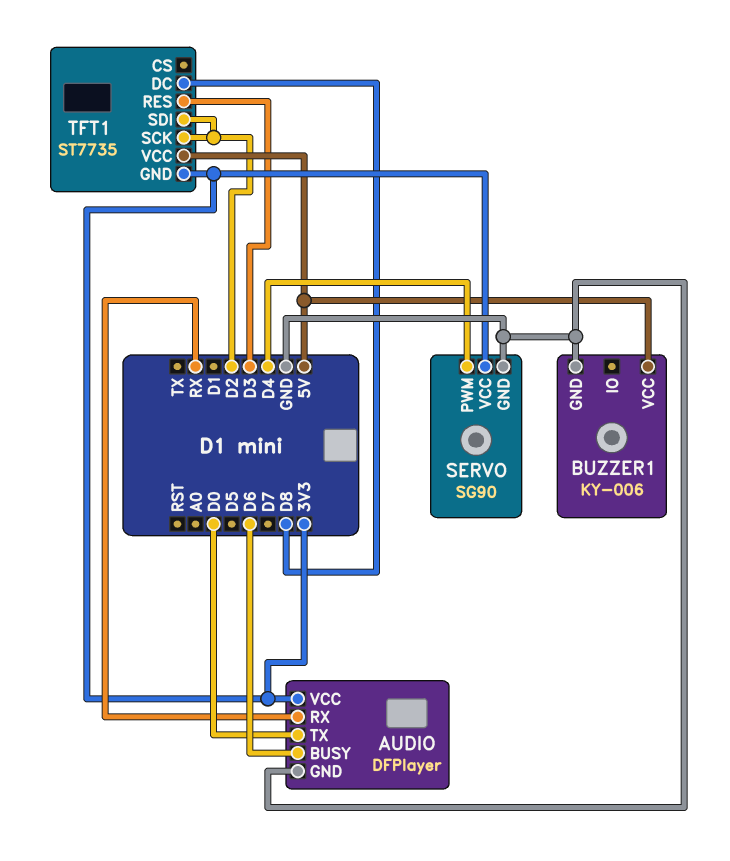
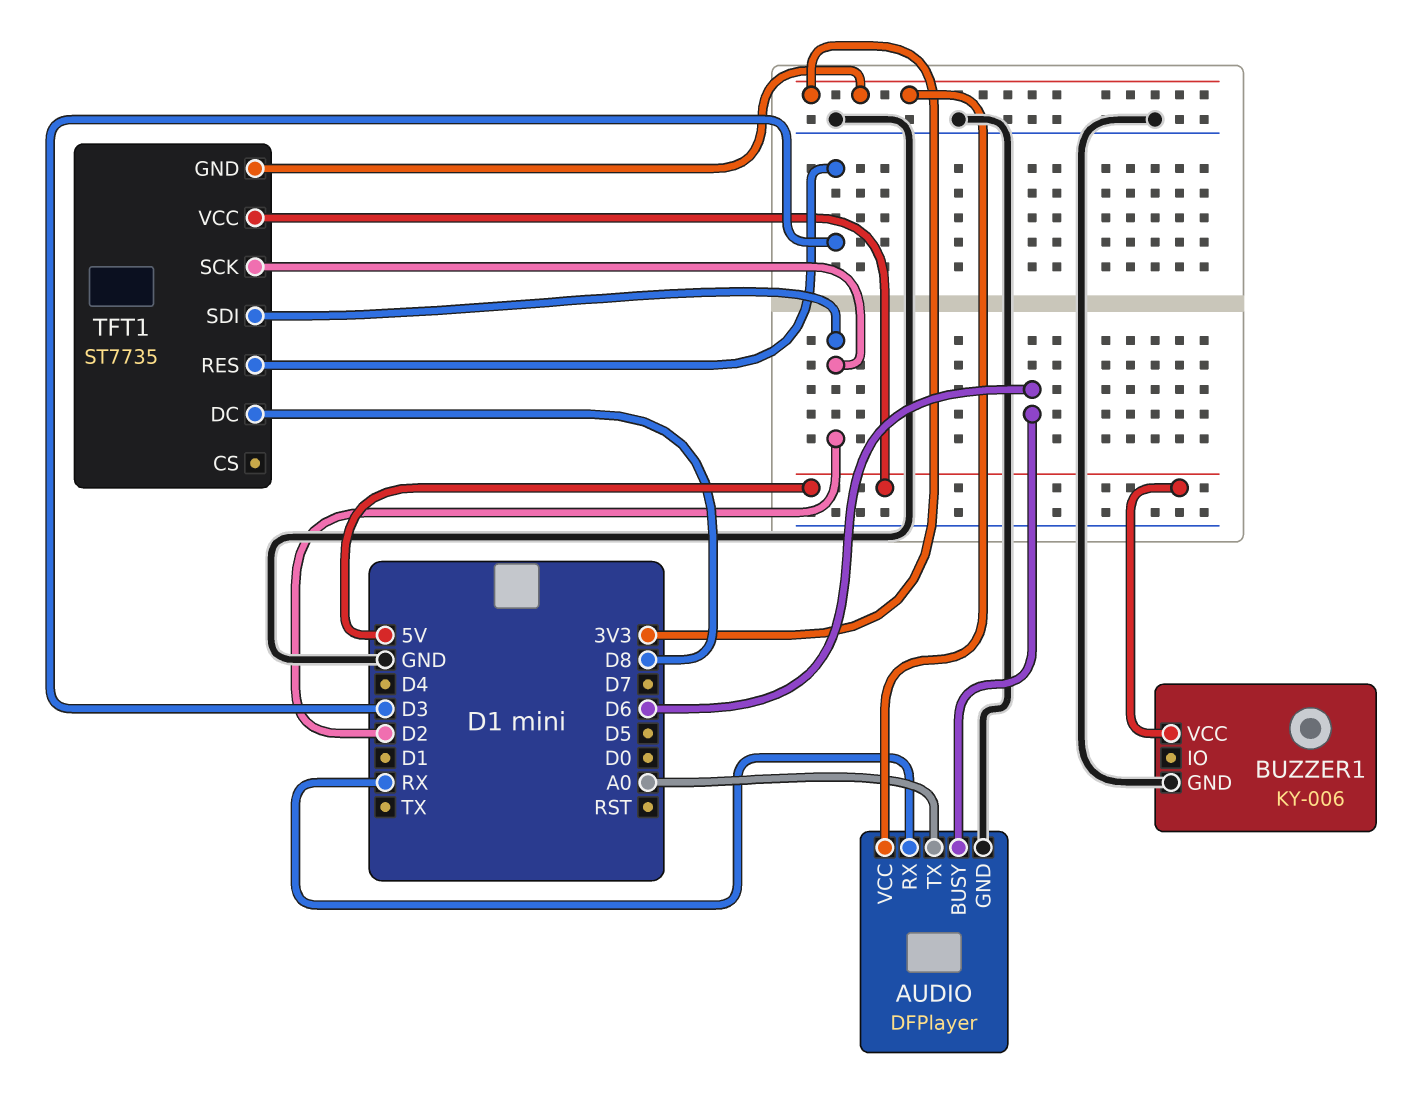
AUDIO pin TX: D0 -> A0
SERVO: SG90 -> none
SERVO pin GND: GND -> none
SERVO pin PWM: D4 -> none
SERVO pin VCC: 3V3 -> none

